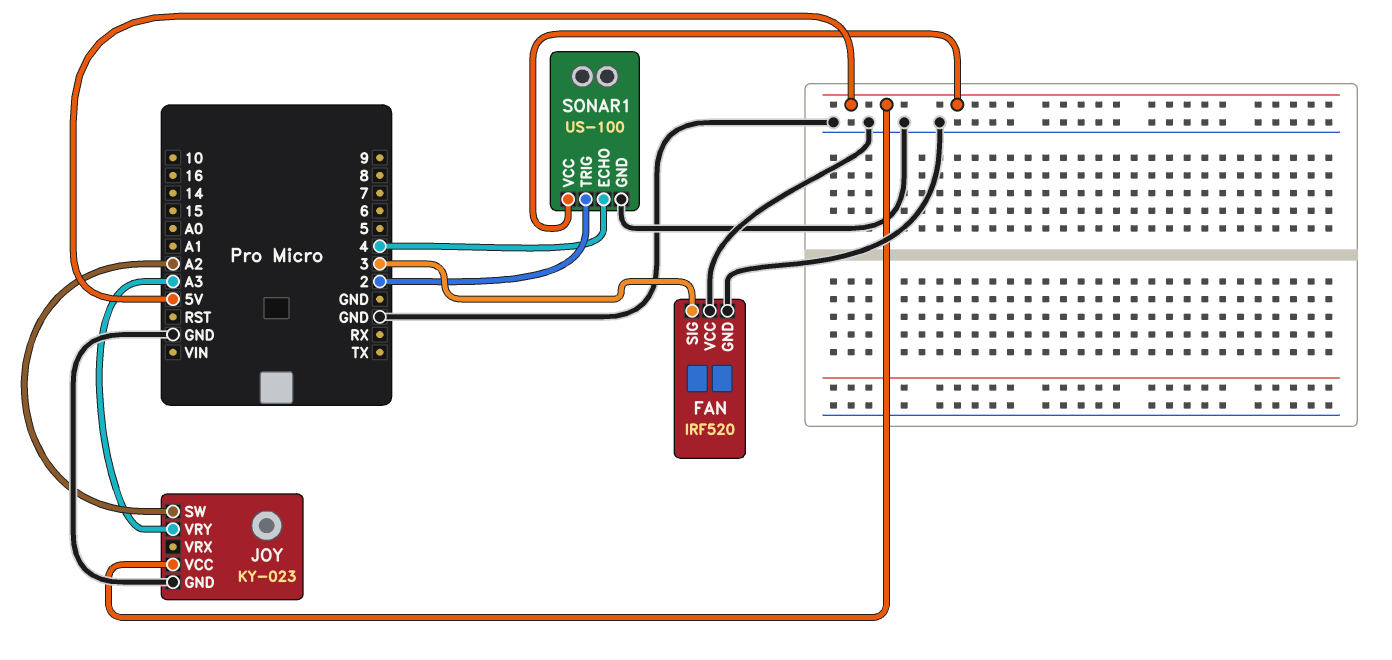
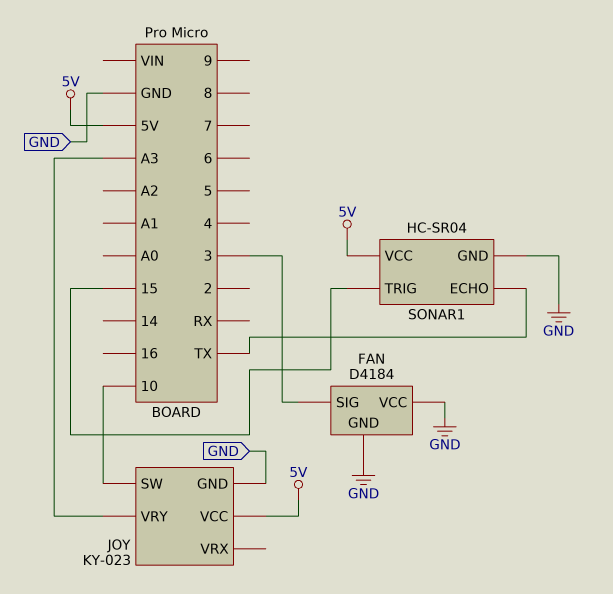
FAN: IRF520 -> D4184
JOY pin SW: A2 -> 10
SONAR1: US-100 -> HC-SR04
SONAR1 pin ECHO: 4 -> TX
SONAR1 pin TRIG: 2 -> 15

